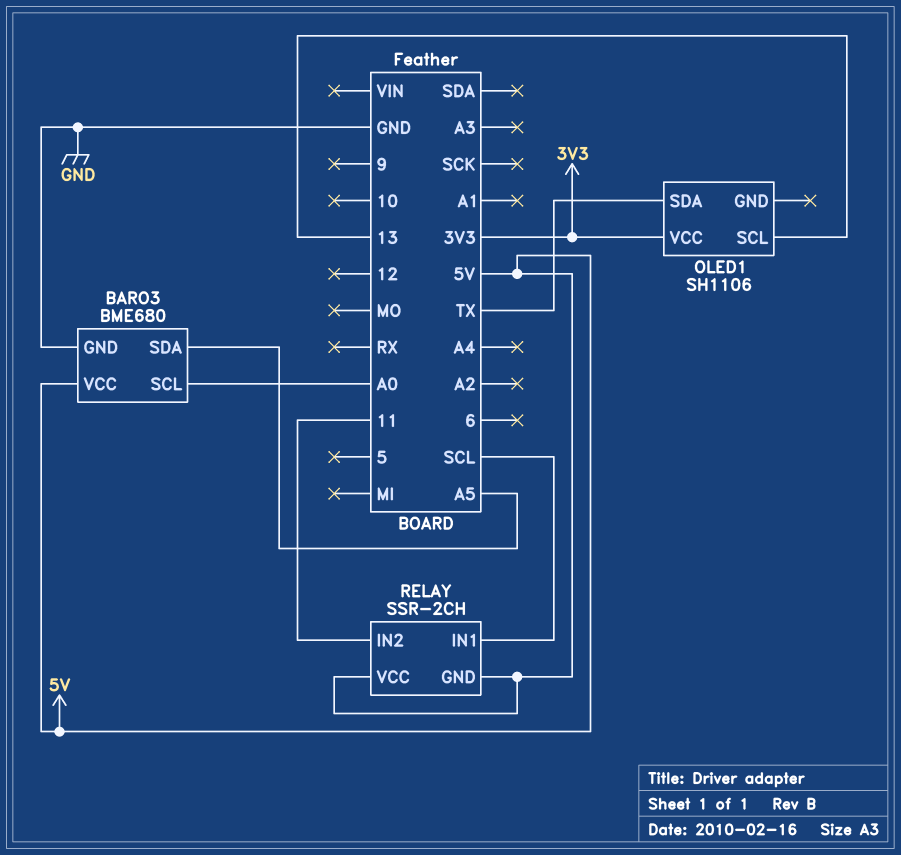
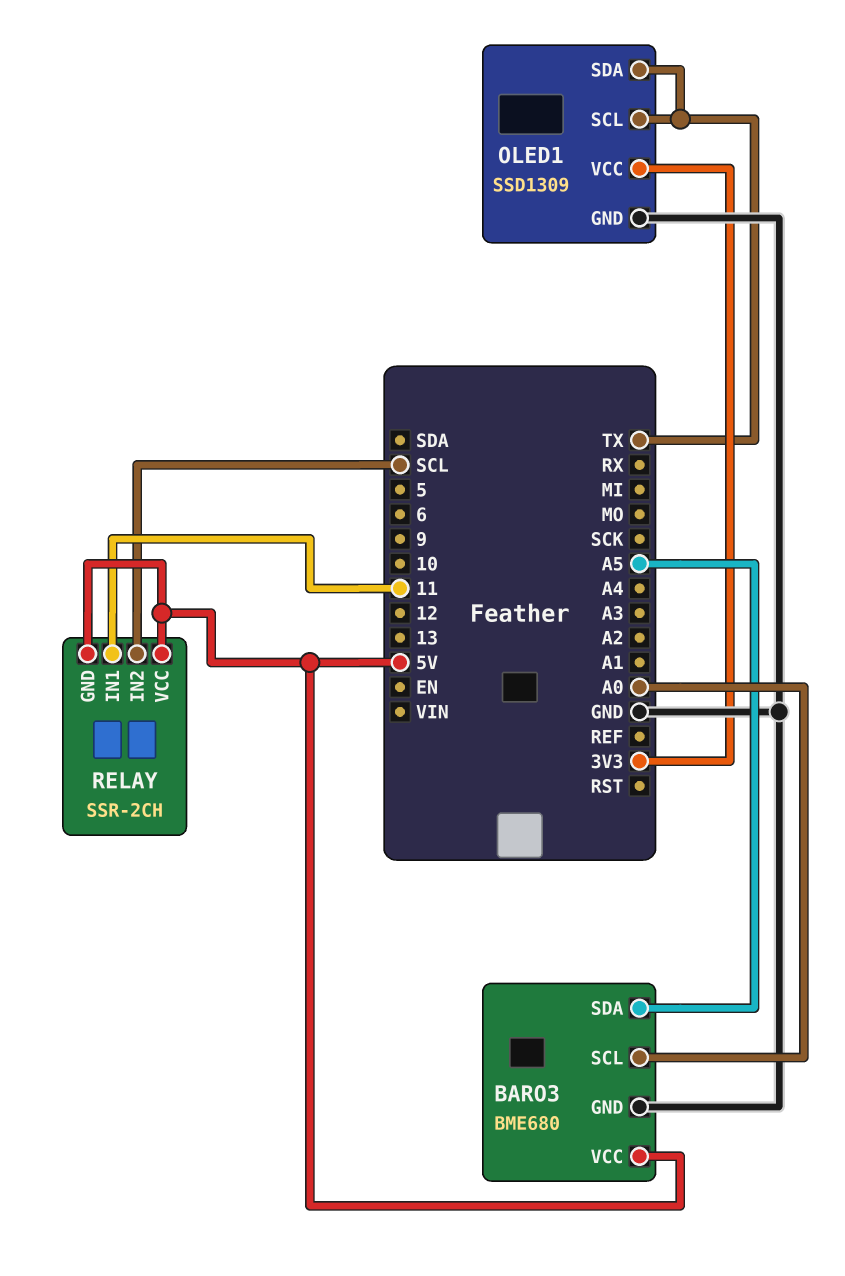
OLED1: SH1106 -> SSD1309
OLED1 pin GND: none -> GND
OLED1 pin SCL: 13 -> TX
RELAY pin IN1: SCL -> 11
RELAY pin IN2: 11 -> SCL

